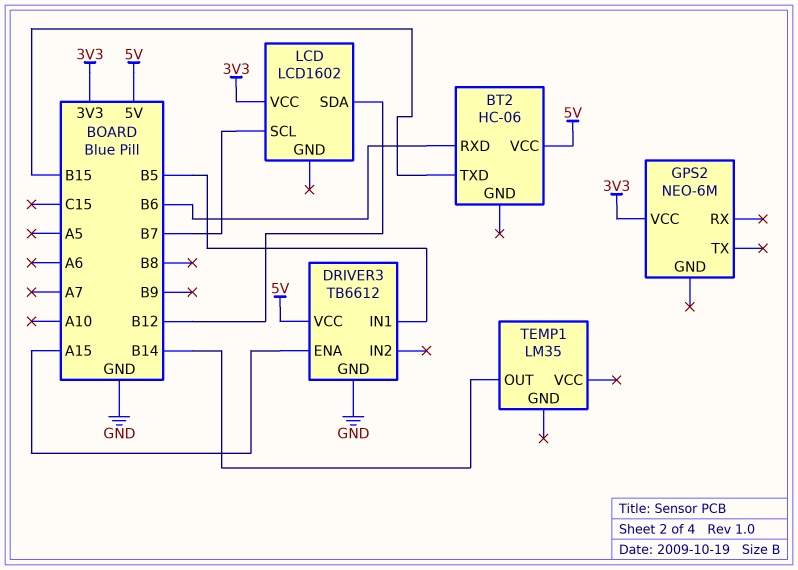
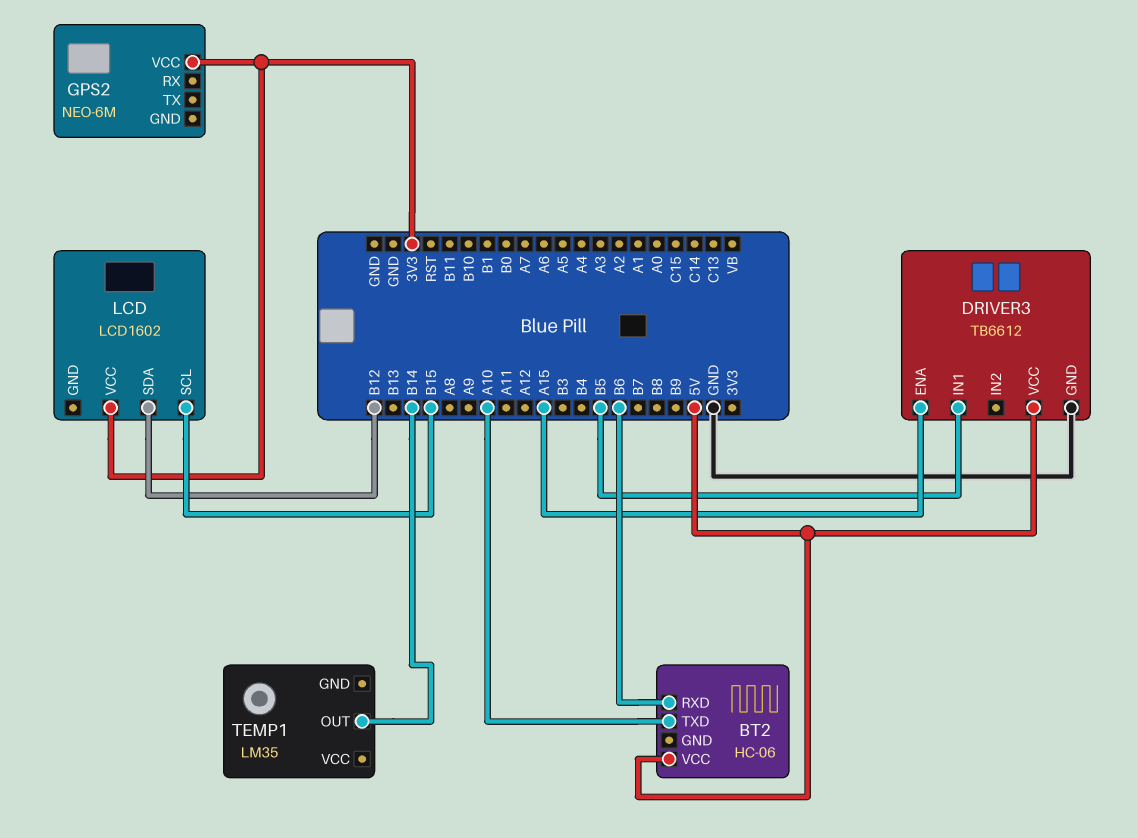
BT2 pin TXD: B15 -> A10
LCD pin SCL: B7 -> B15

